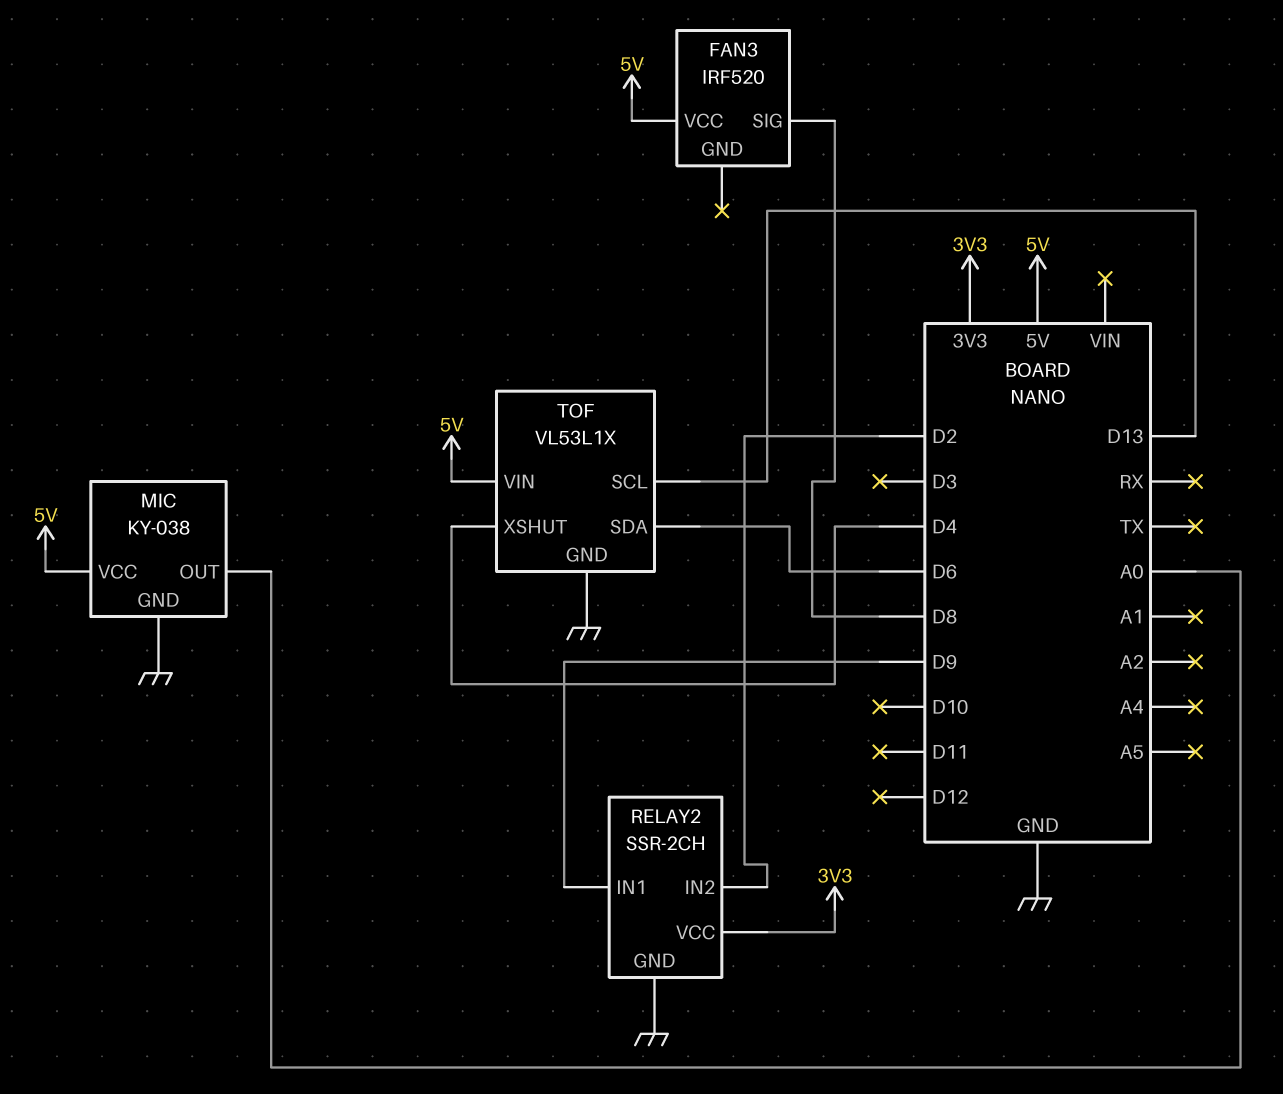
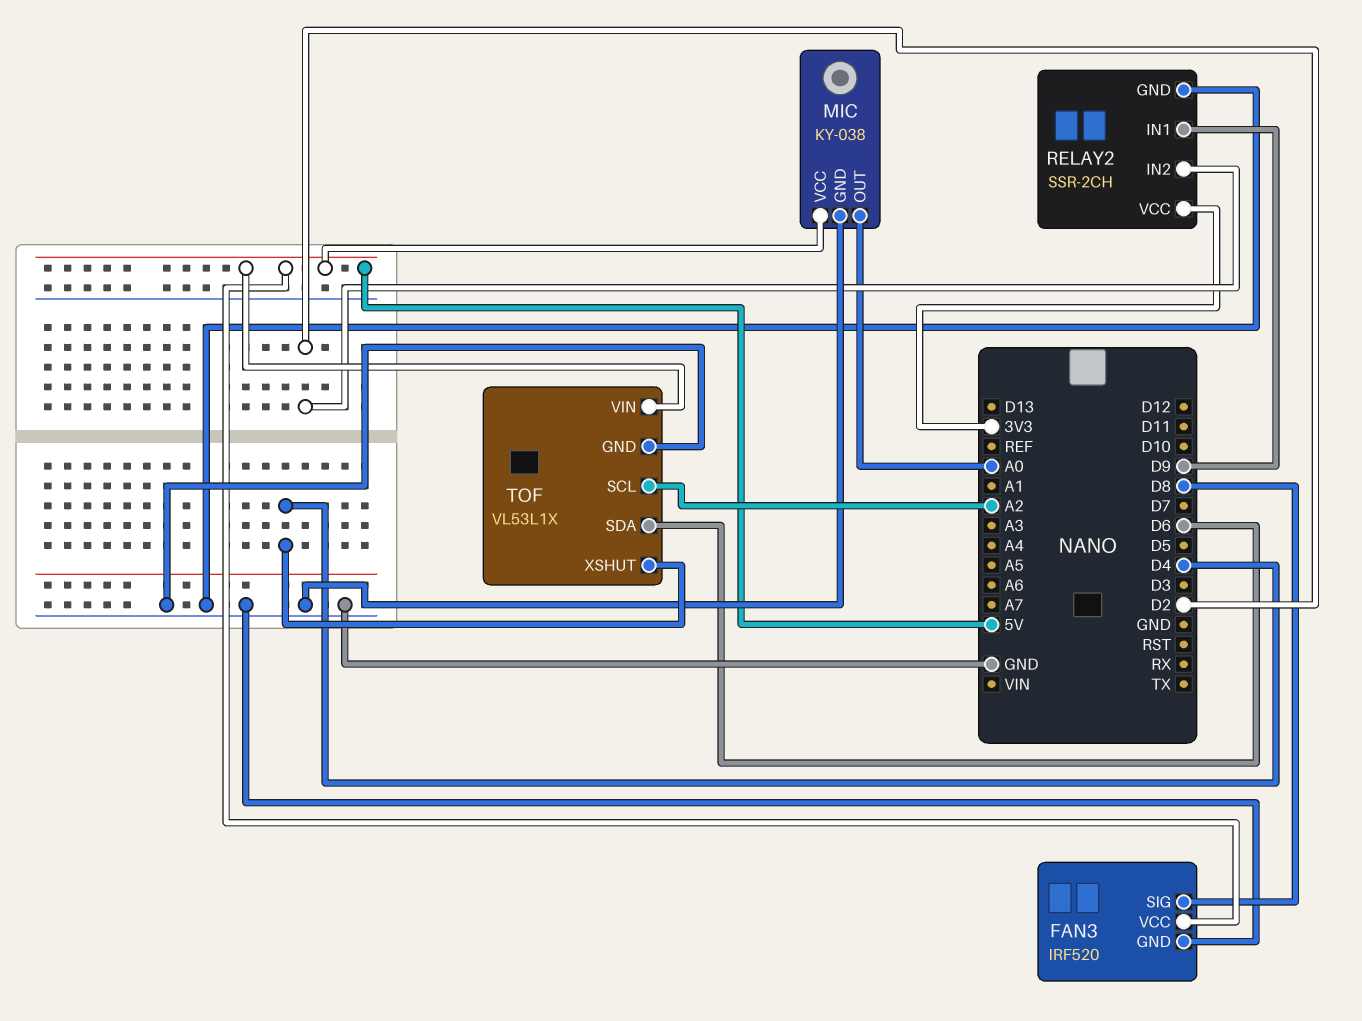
FAN3 pin GND: none -> GND
TOF pin SCL: D13 -> A2

